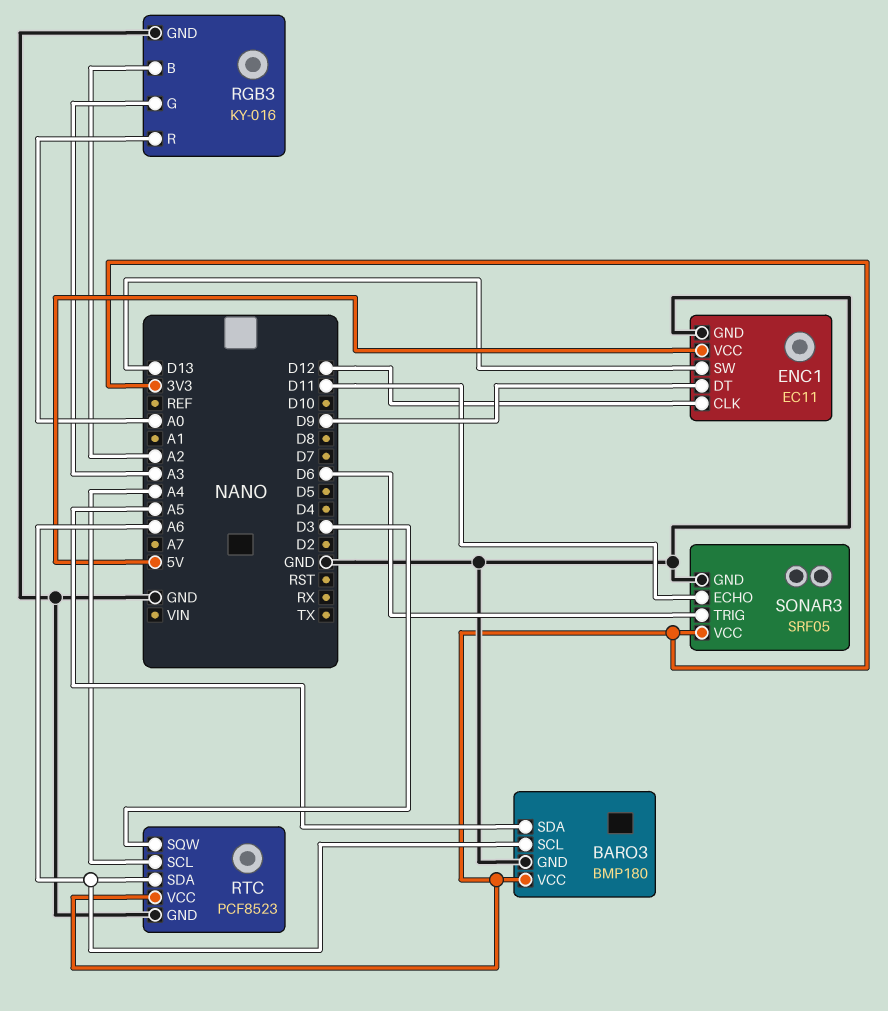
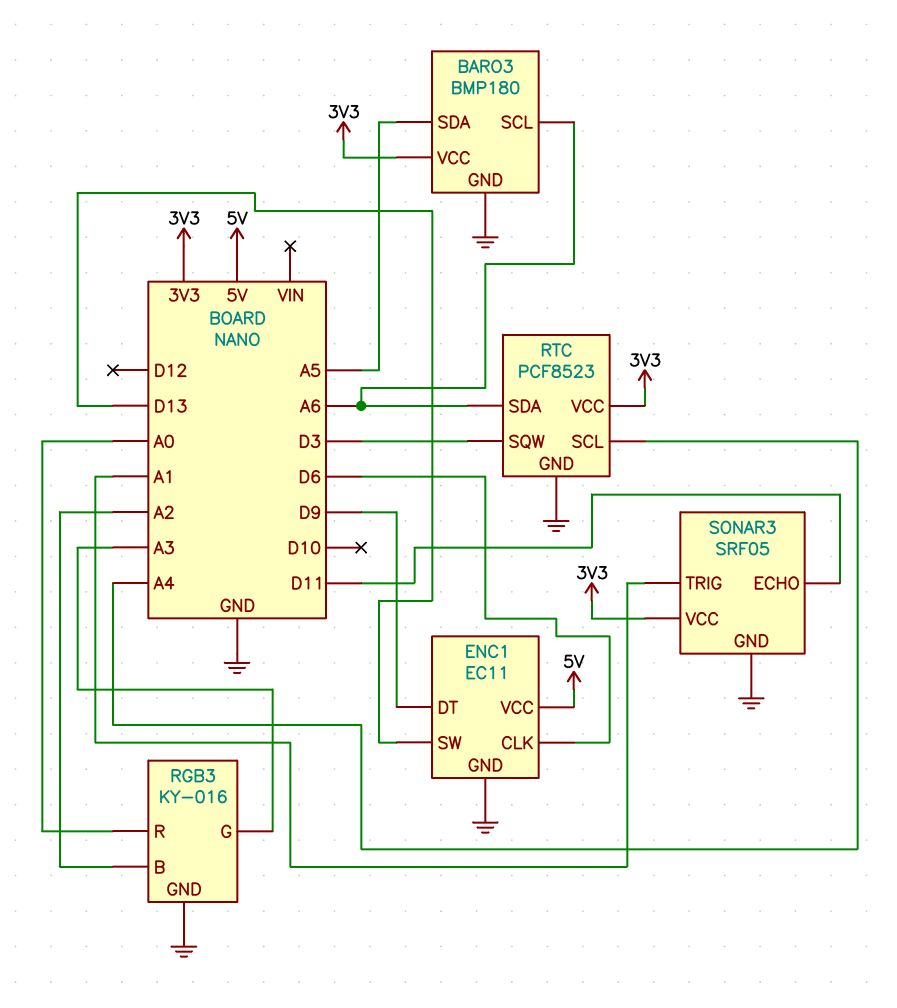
ENC1 pin CLK: D12 -> D6
SONAR3 pin TRIG: D6 -> A1

